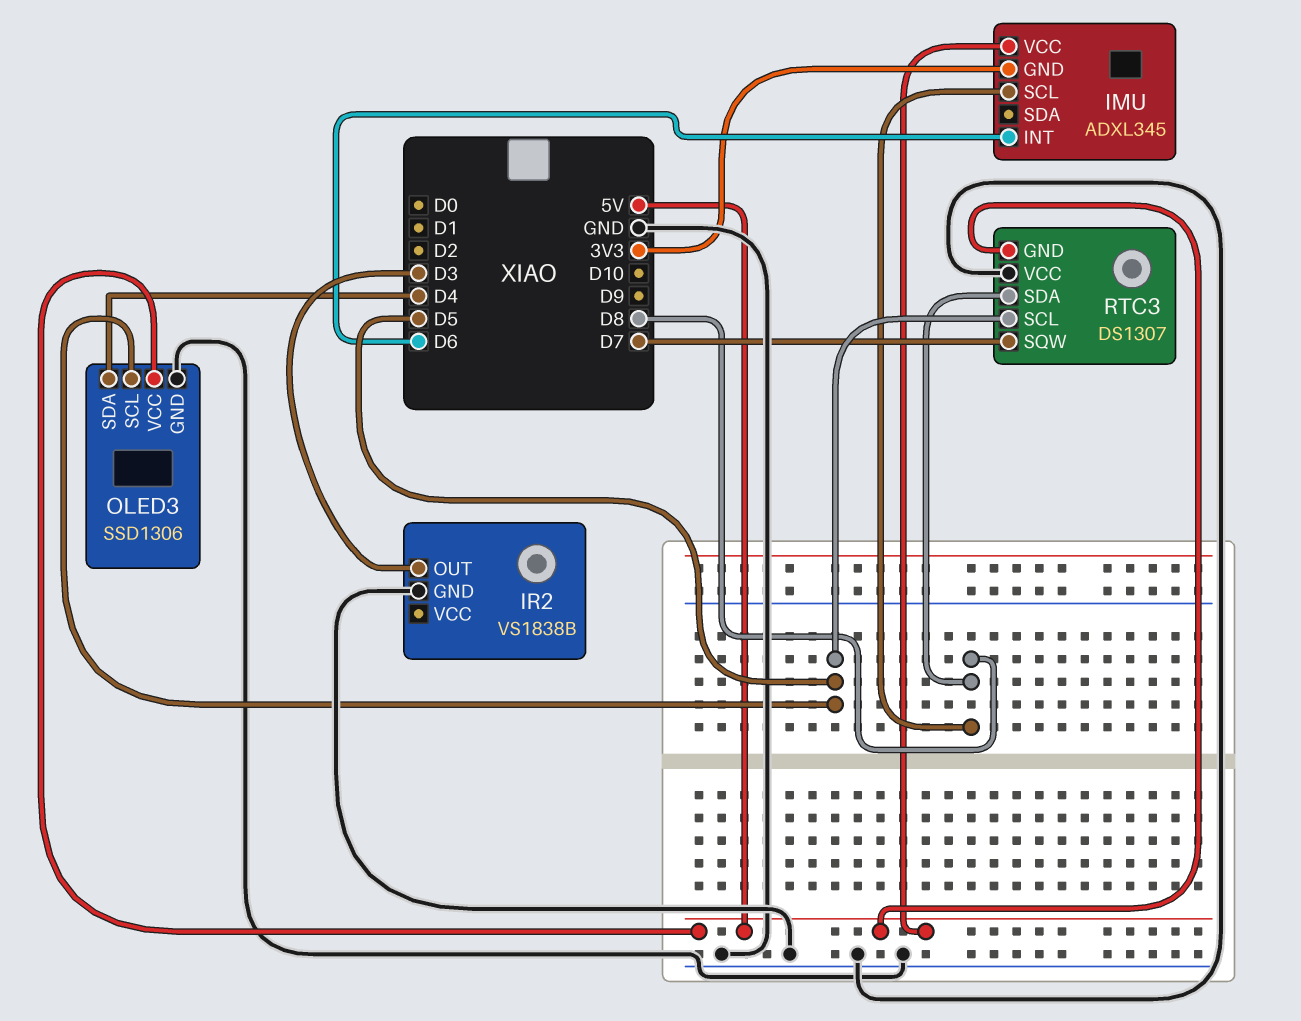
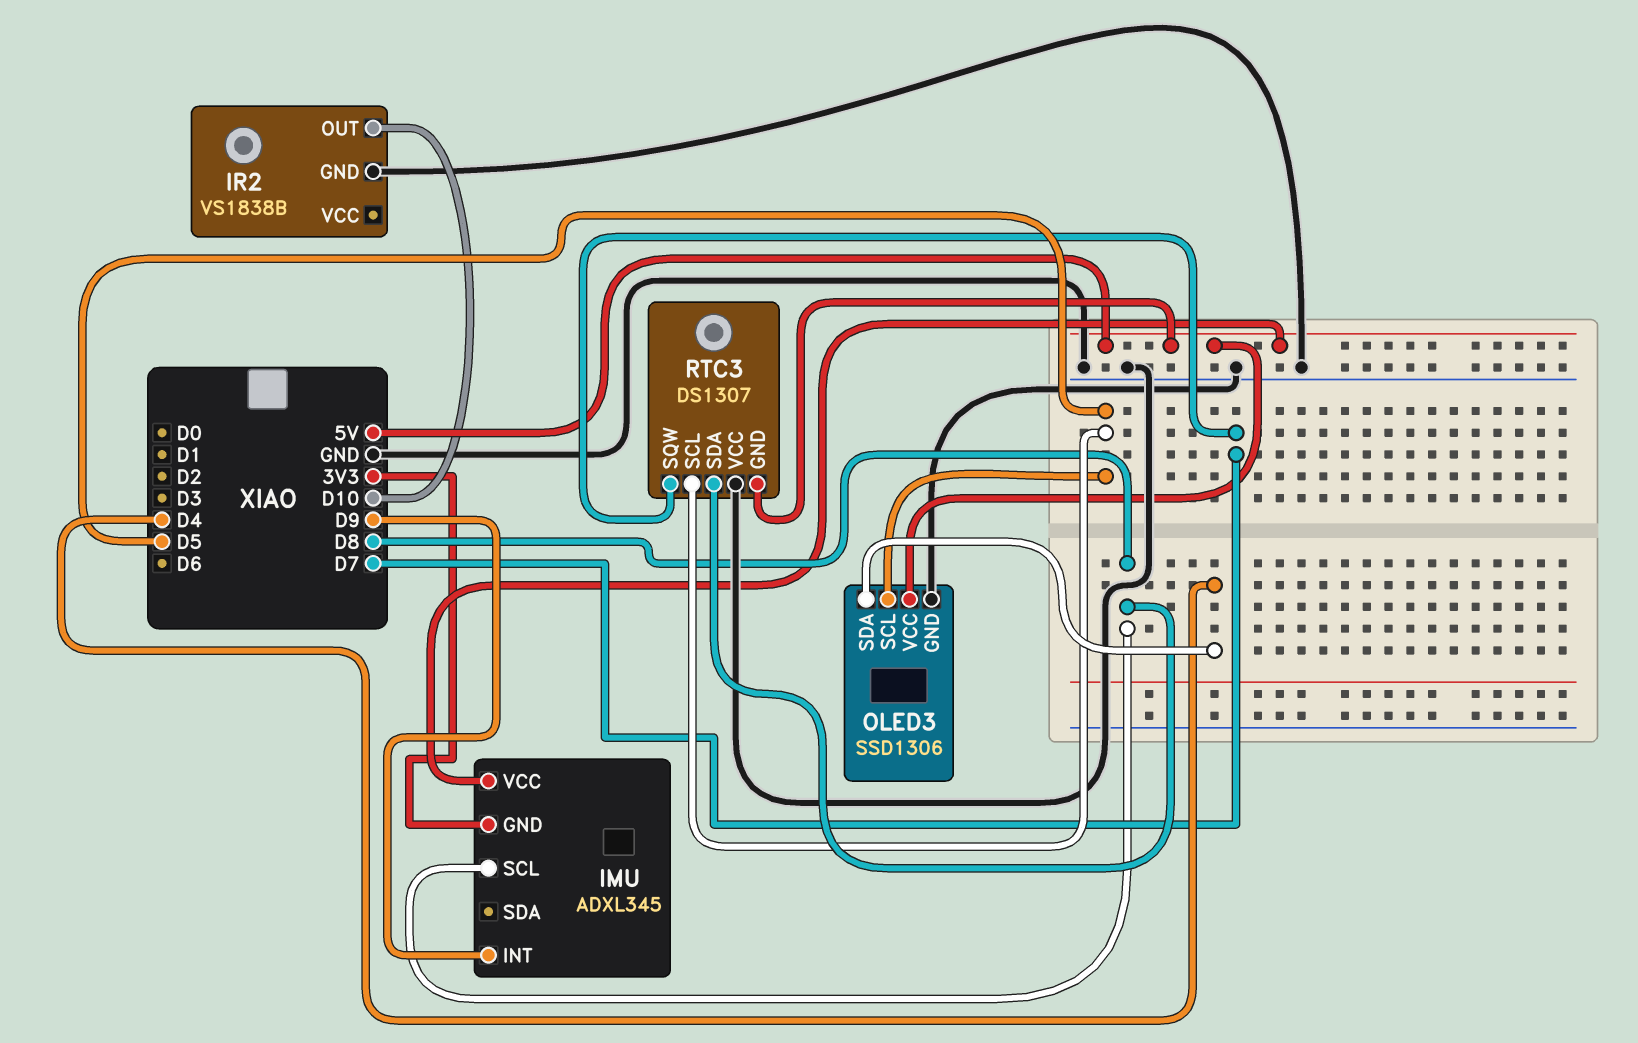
IMU pin INT: D6 -> D9
IR2 pin OUT: D3 -> D10

